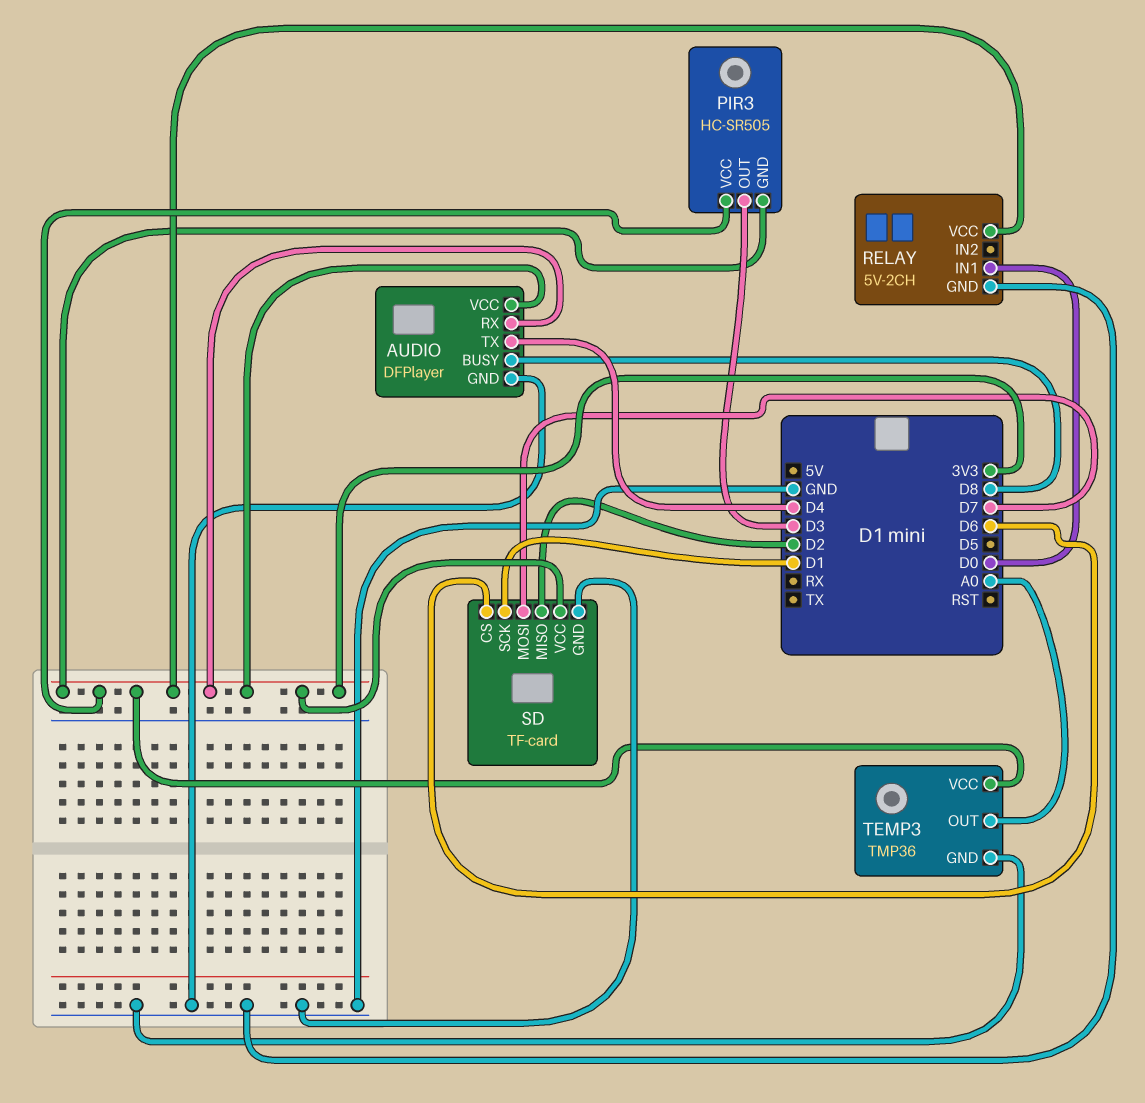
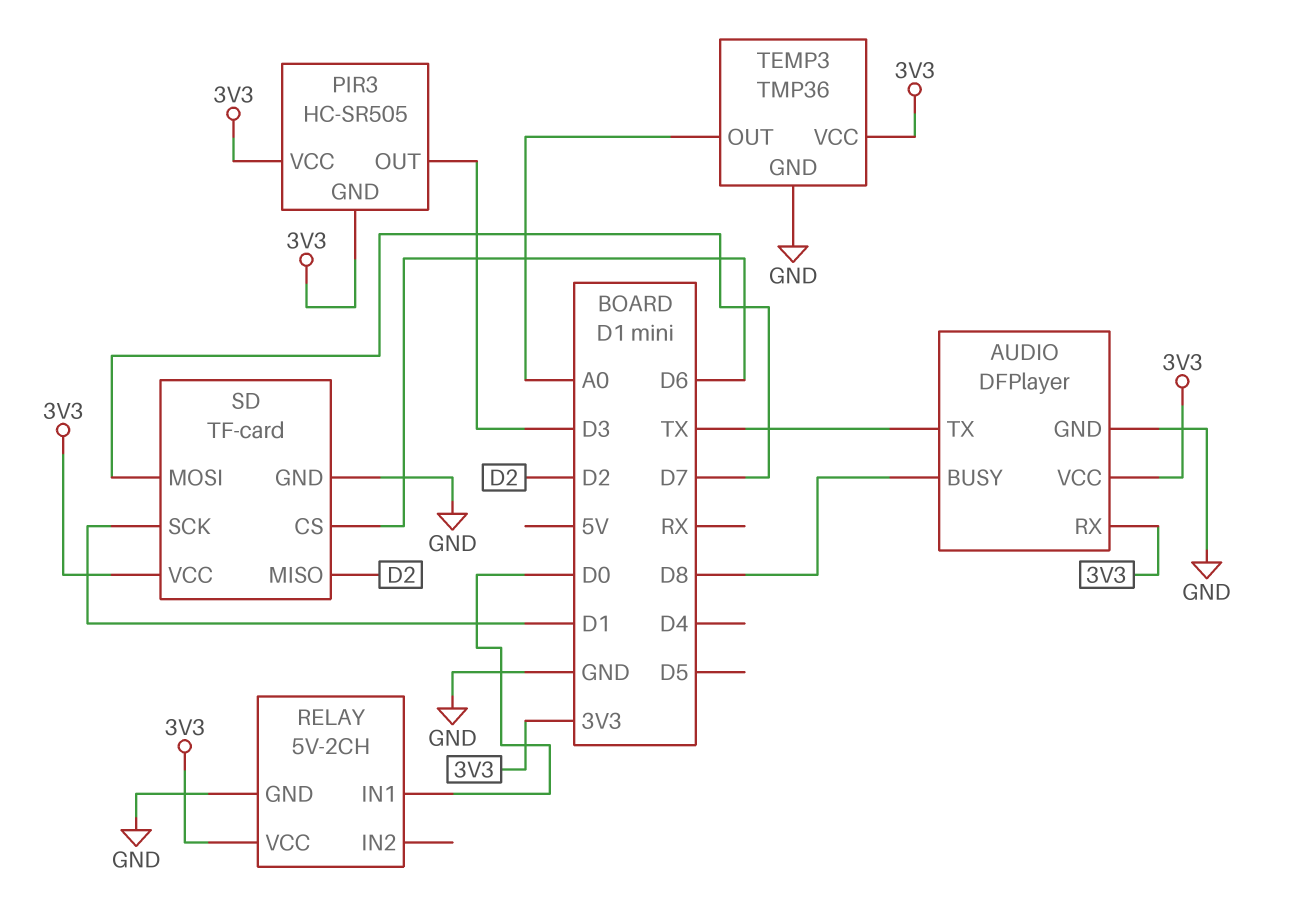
AUDIO pin TX: D4 -> TX

